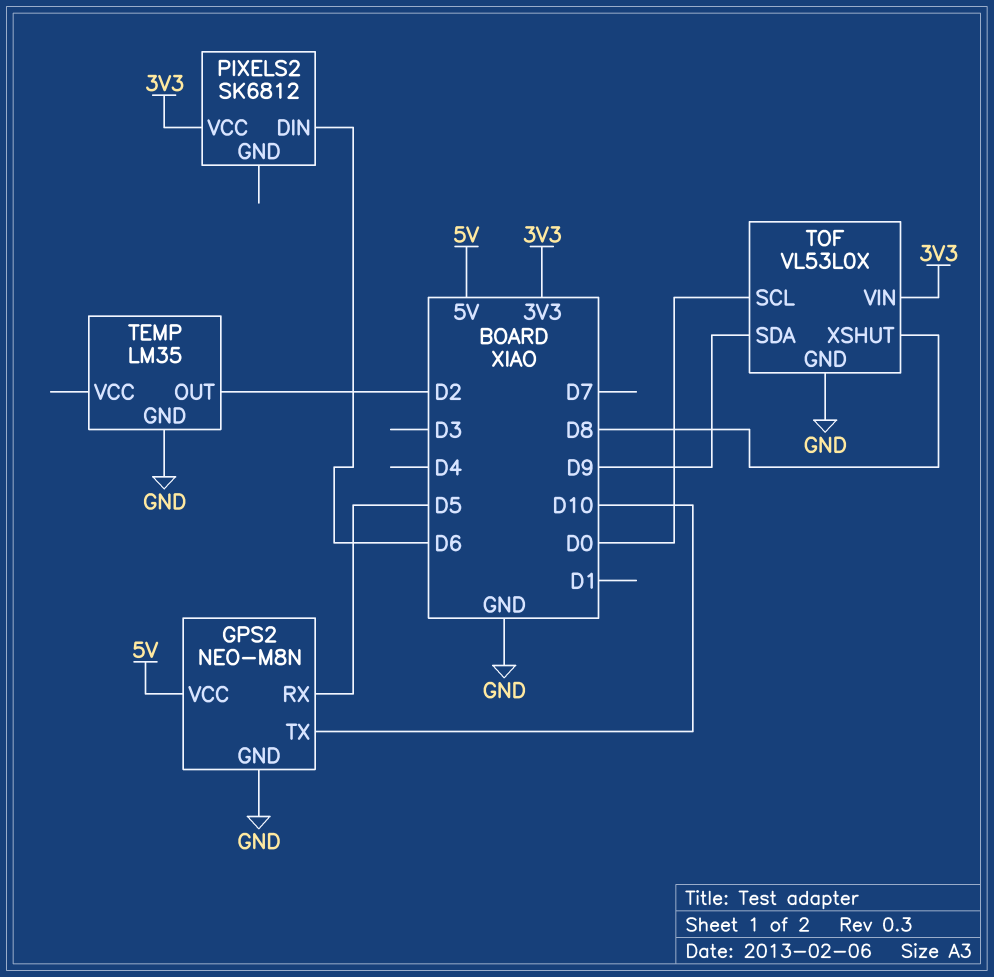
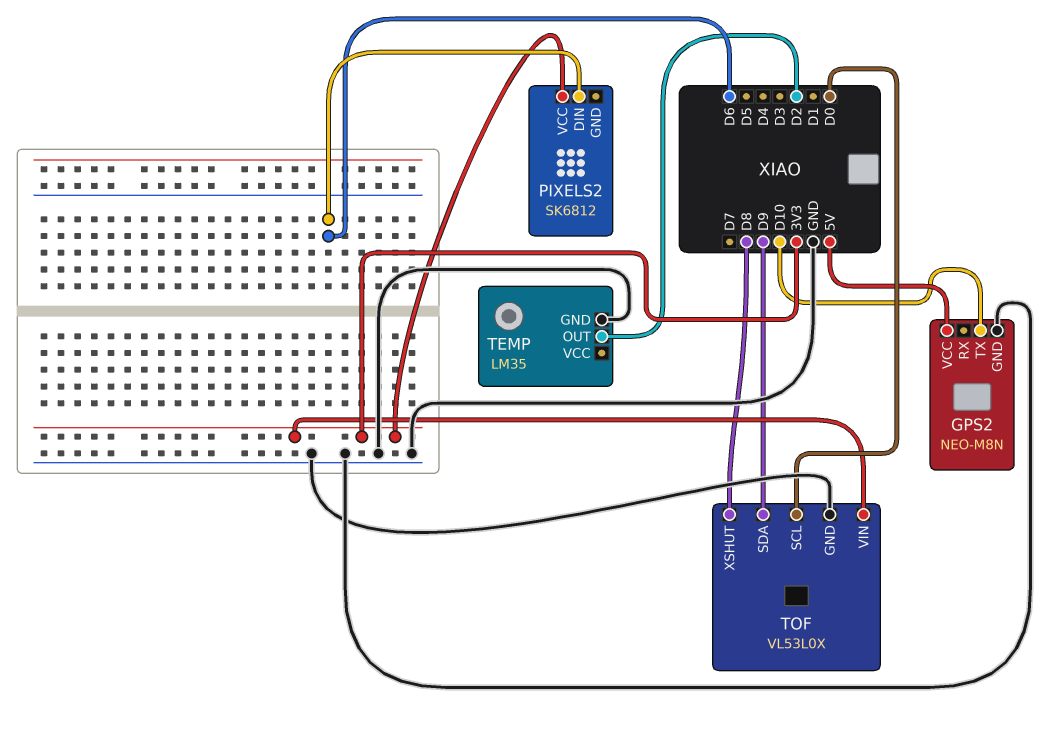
GPS2 pin RX: D5 -> none

